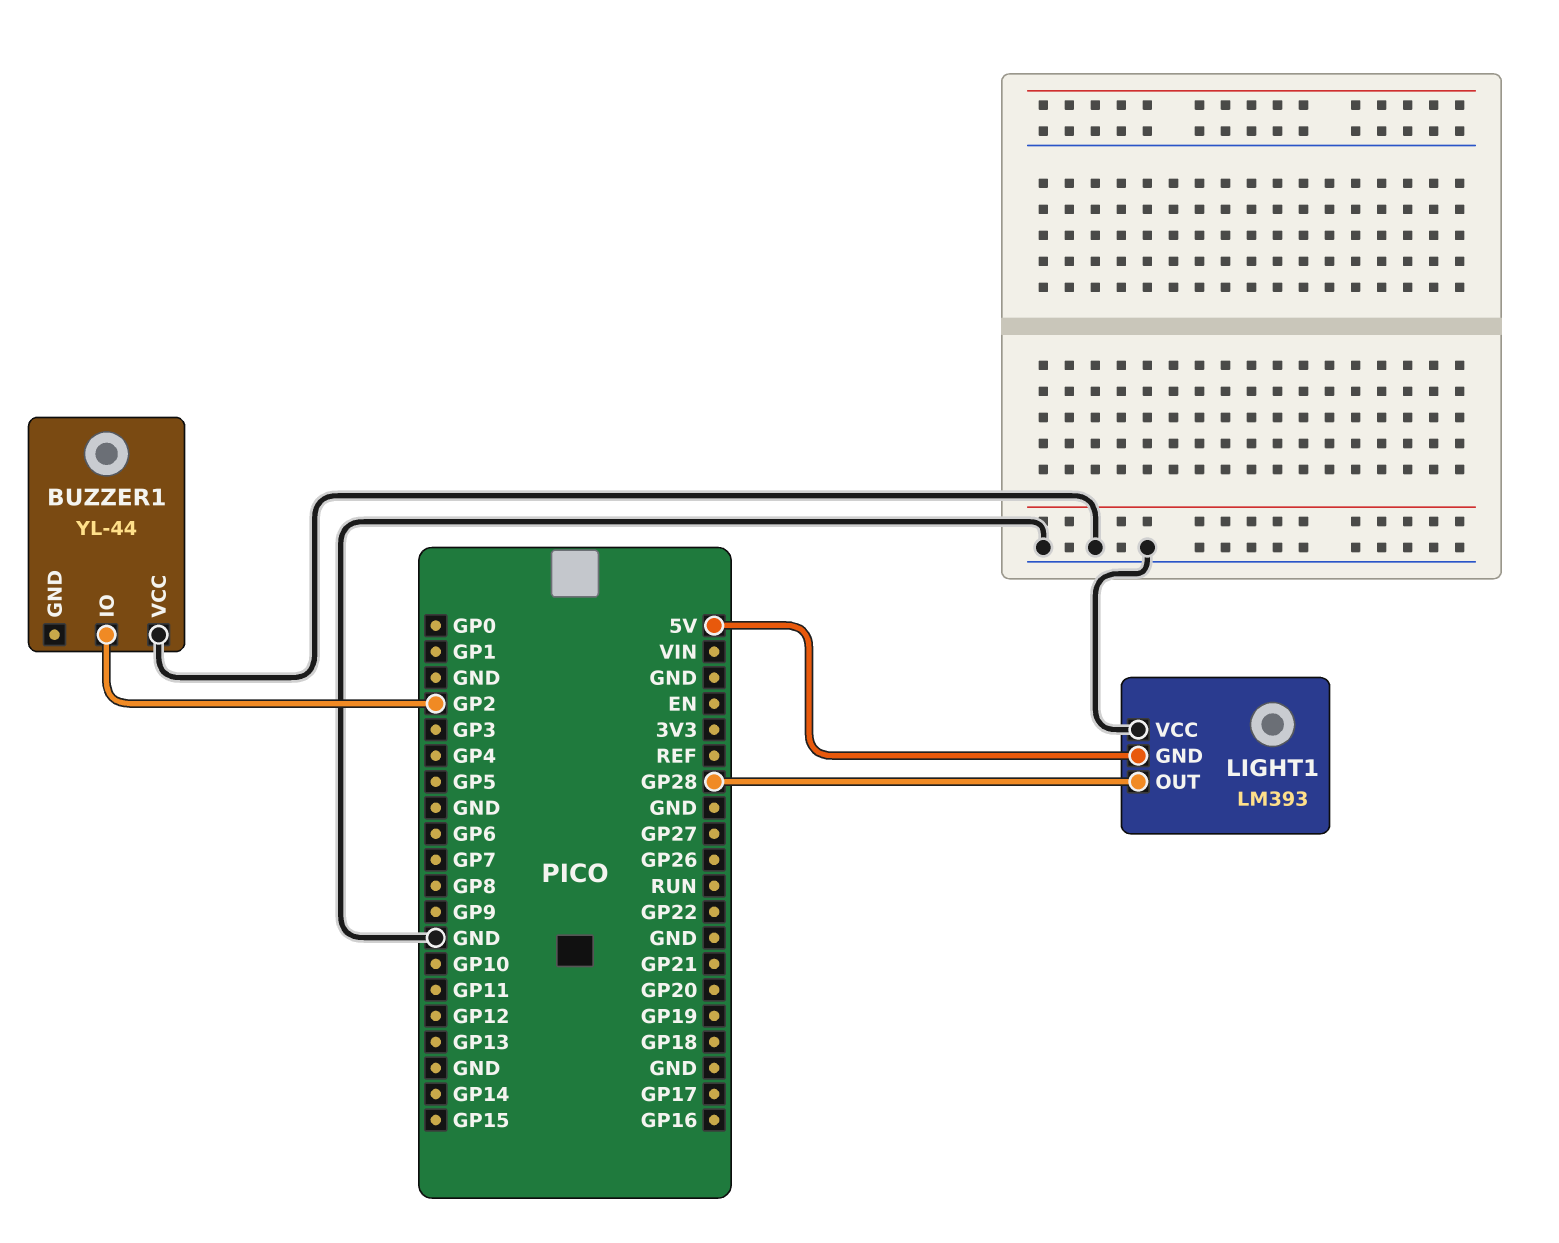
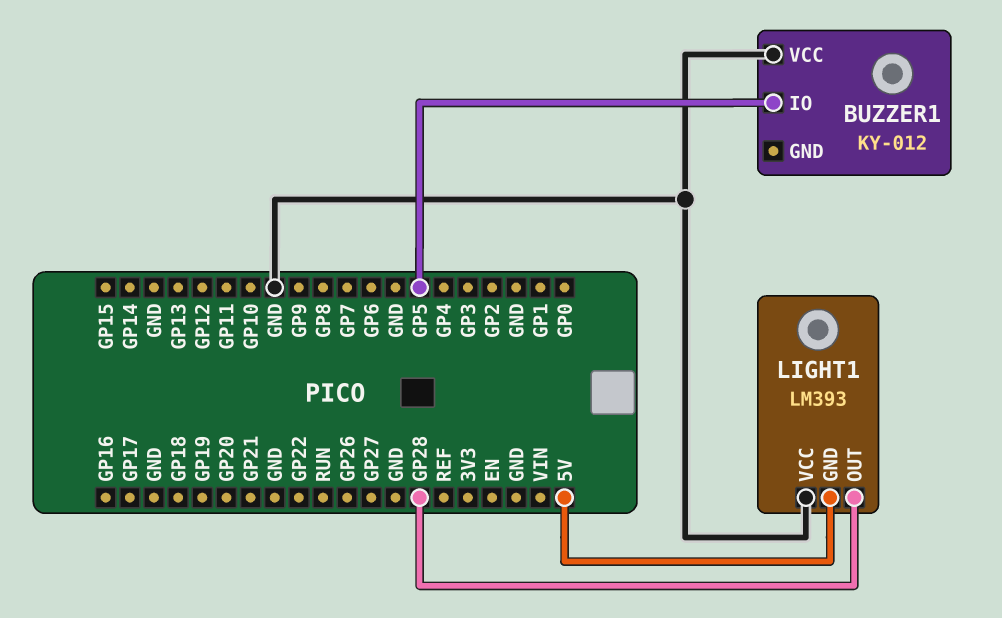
BUZZER1: YL-44 -> KY-012
BUZZER1 pin IO: GP2 -> GP5

